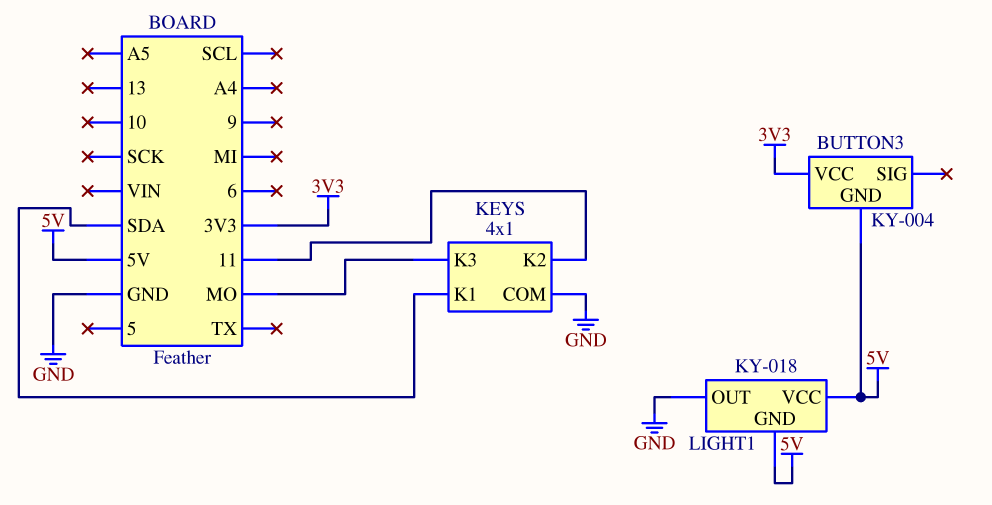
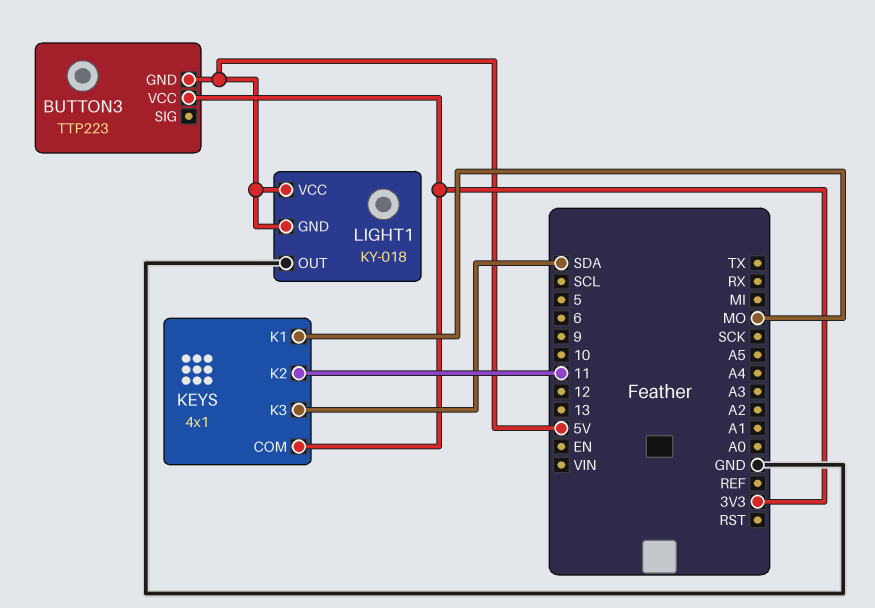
BUTTON3: KY-004 -> TTP223
KEYS pin COM: GND -> 3V3
KEYS pin K1: SDA -> MO
KEYS pin K3: MO -> SDA

